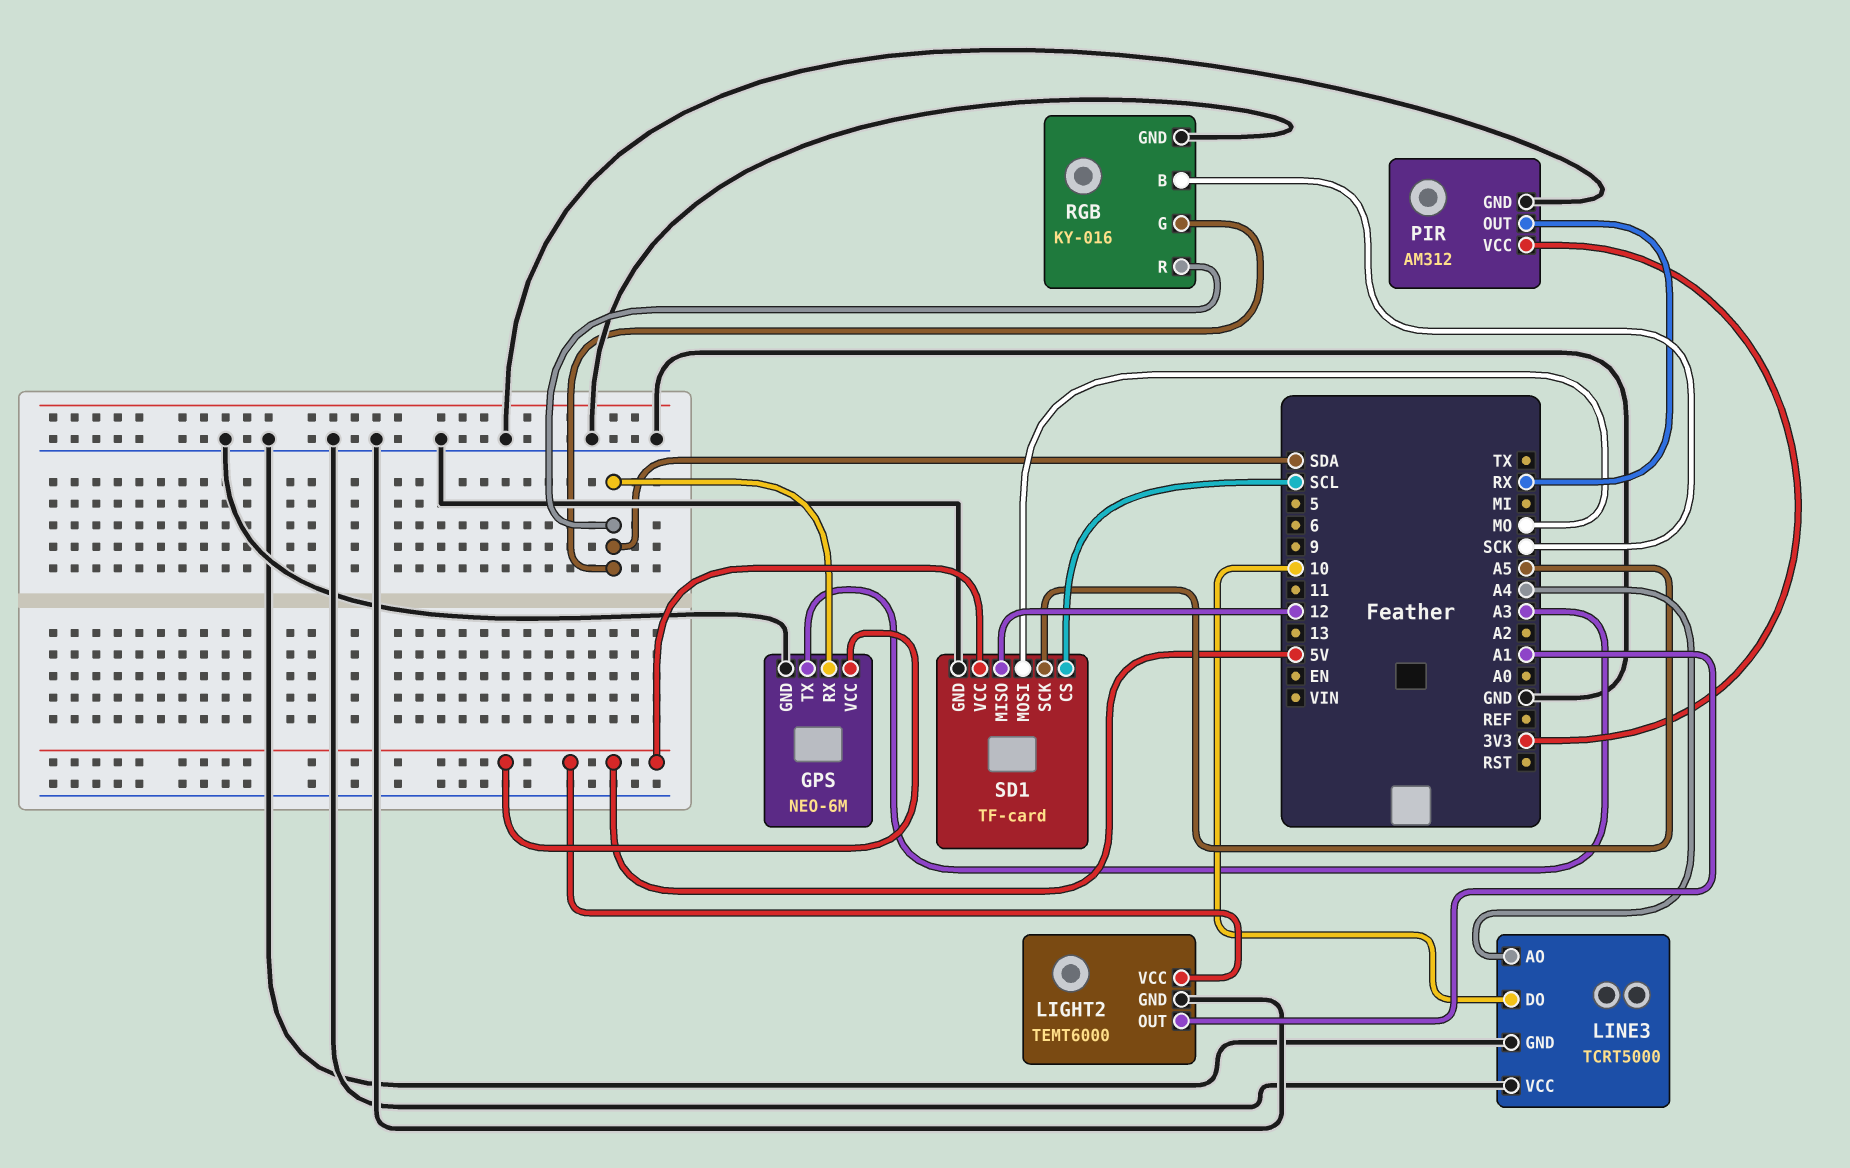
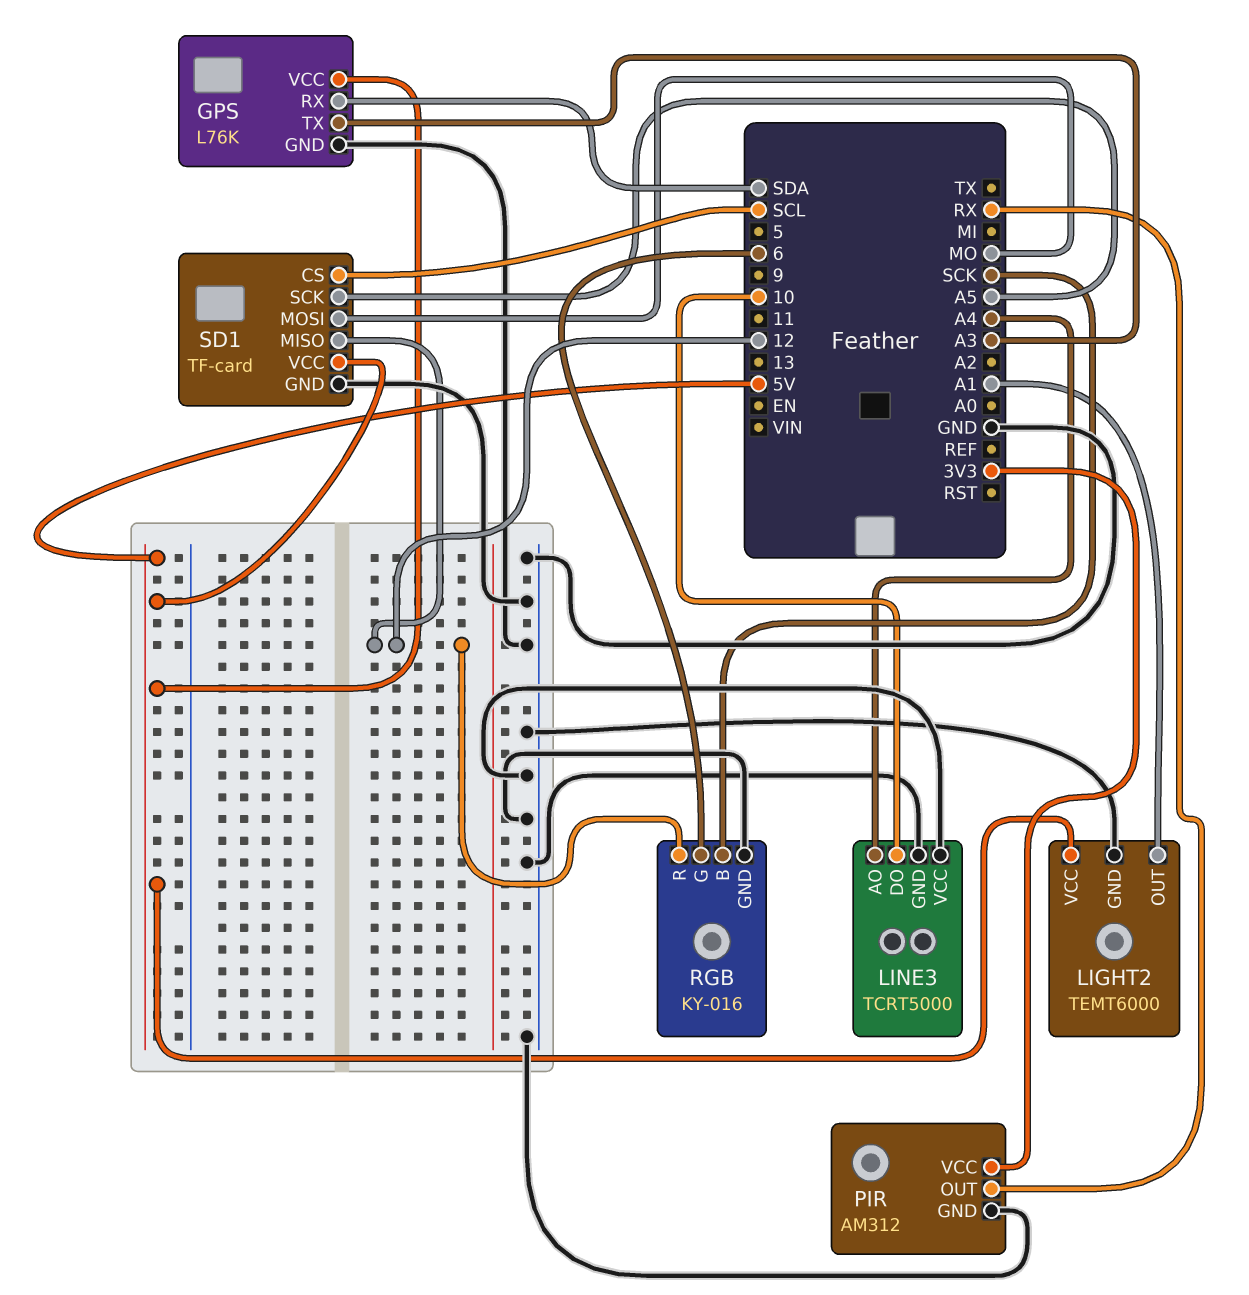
GPS: NEO-6M -> L76K
RGB pin G: SDA -> 6
RGB pin R: SDA -> 12

